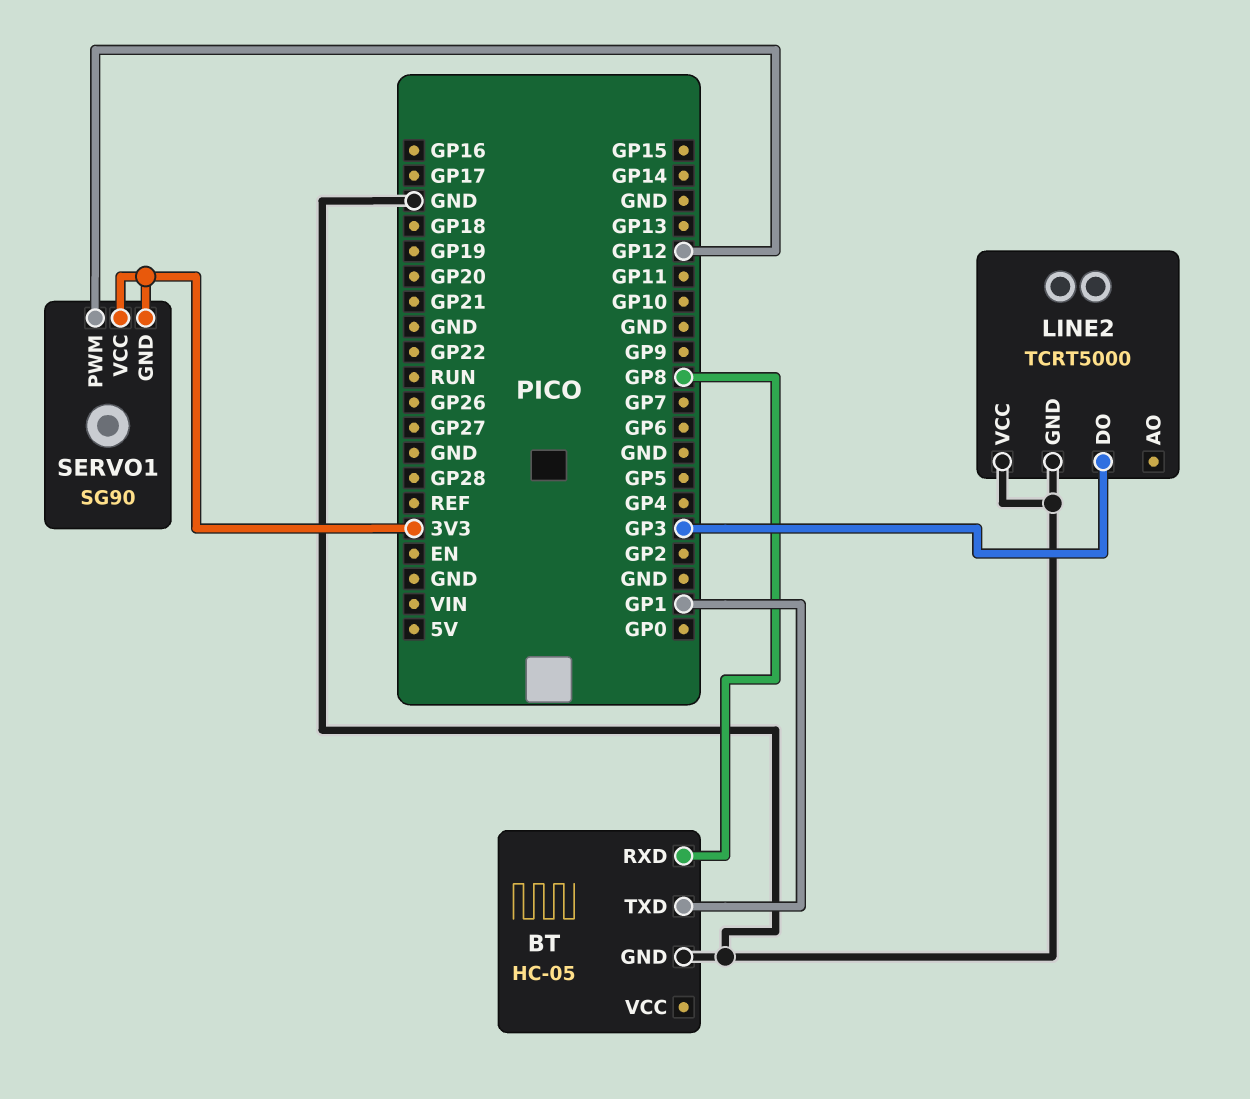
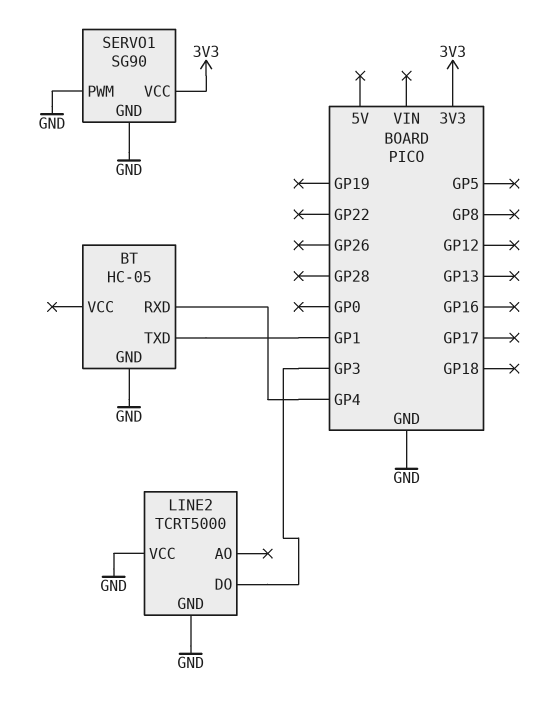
BT pin RXD: GP8 -> GP4
SERVO1 pin GND: 3V3 -> GND
SERVO1 pin PWM: GP12 -> GND

